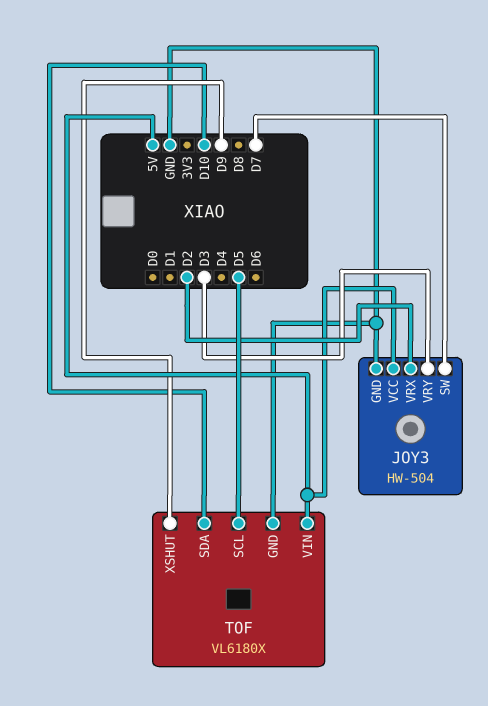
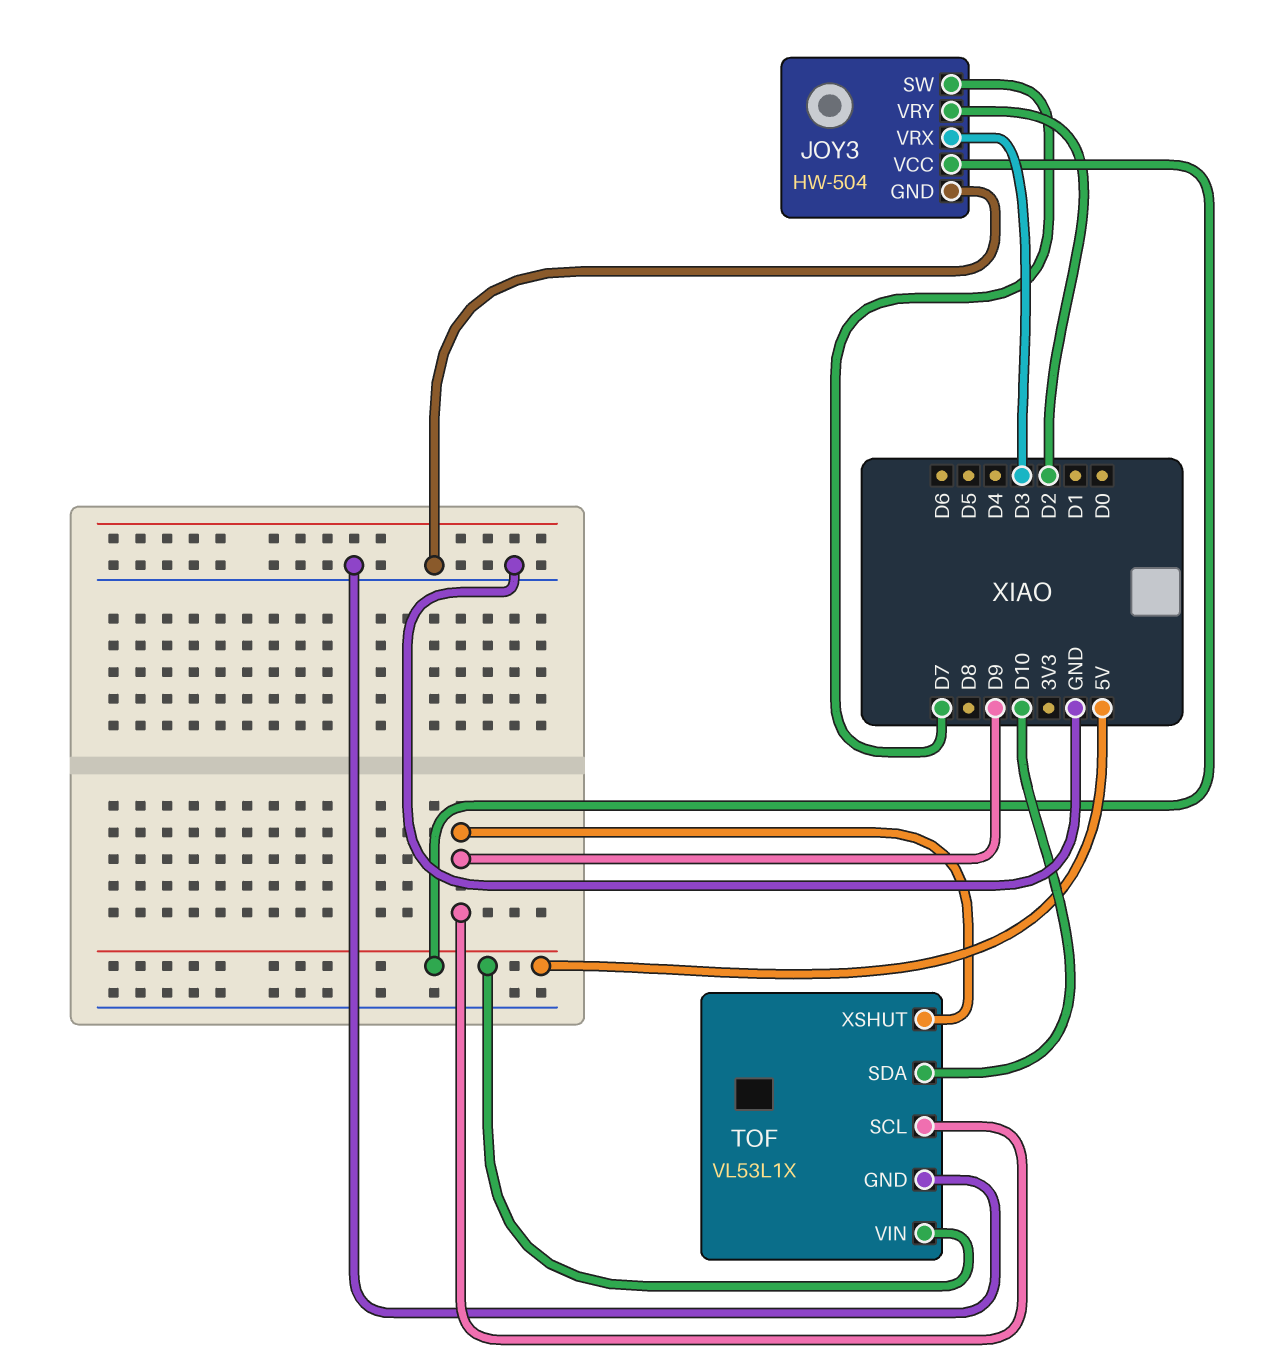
JOY3 pin VRX: D2 -> D3
JOY3 pin VRY: D3 -> D2
TOF: VL6180X -> VL53L1X
TOF pin SCL: D5 -> D9

